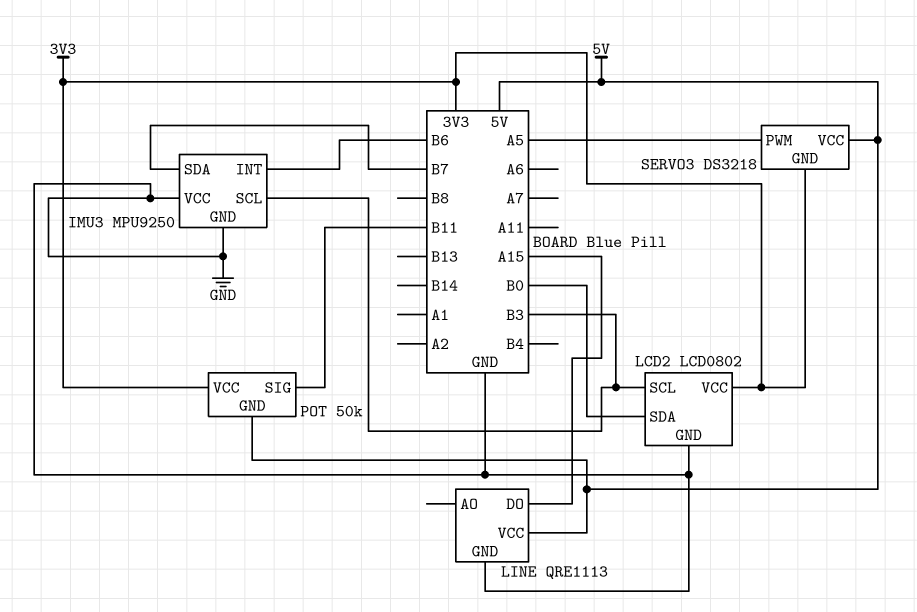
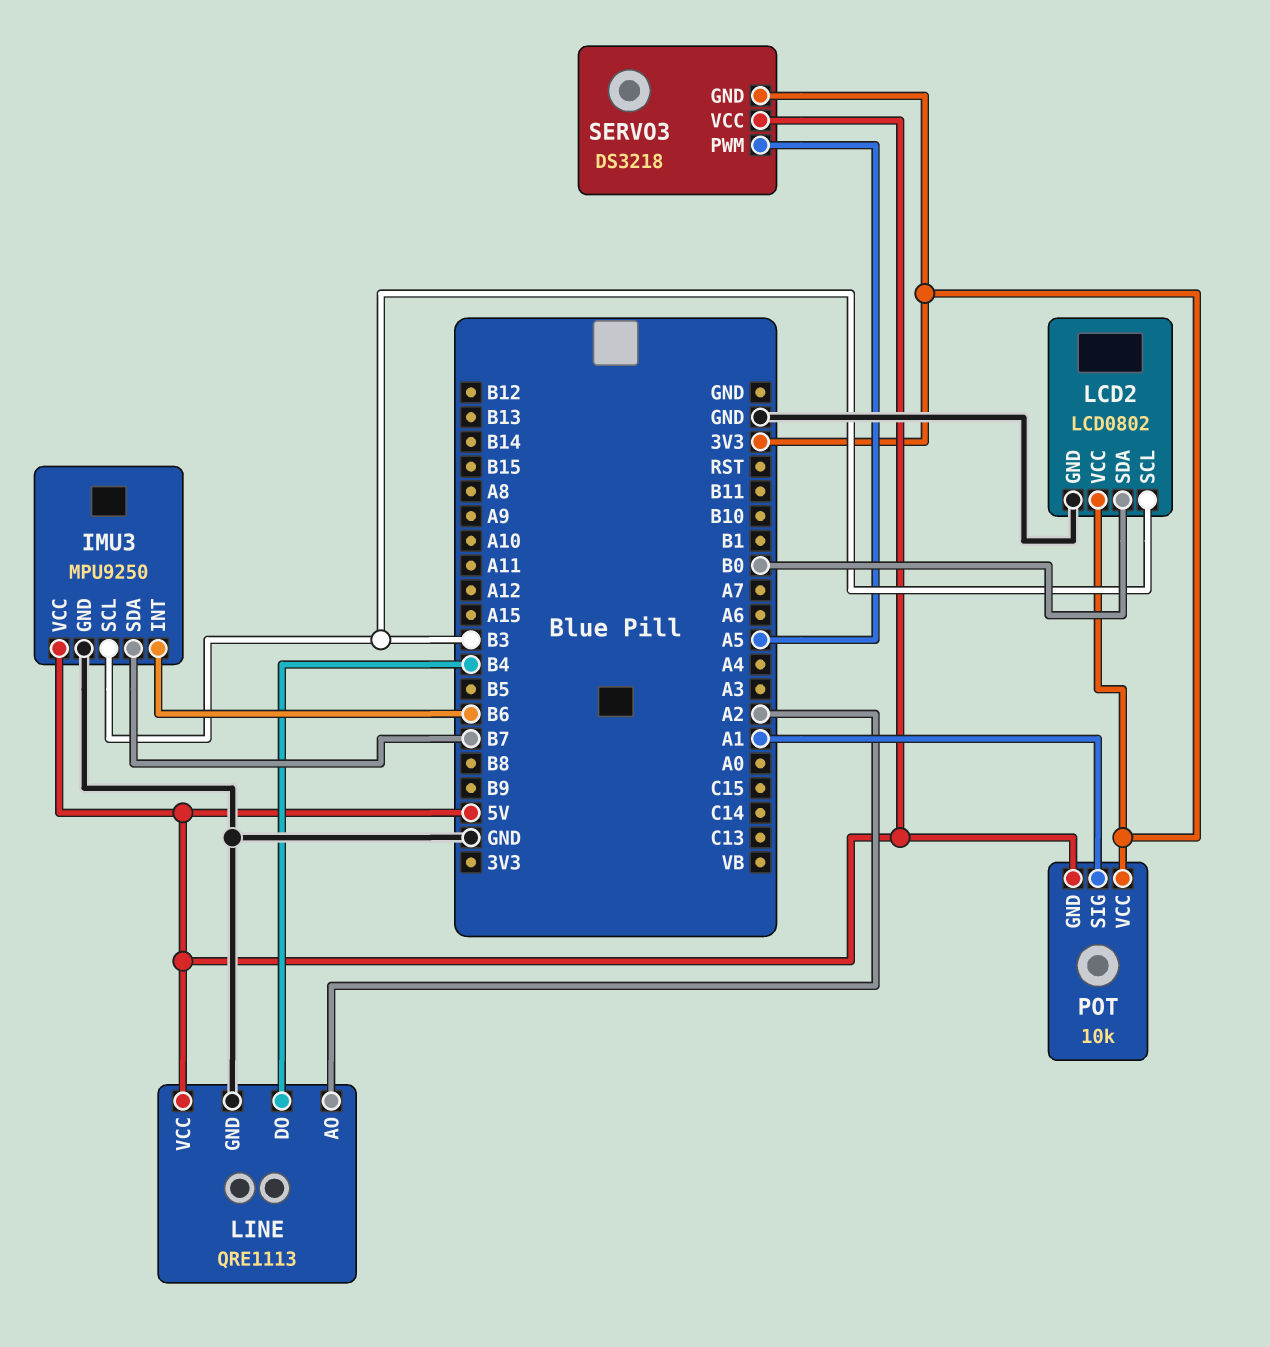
IMU3 pin VCC: GND -> 5V
LINE pin AO: none -> A2
LINE pin DO: A15 -> B4
POT: 50k -> 10k
POT pin SIG: B11 -> A1

